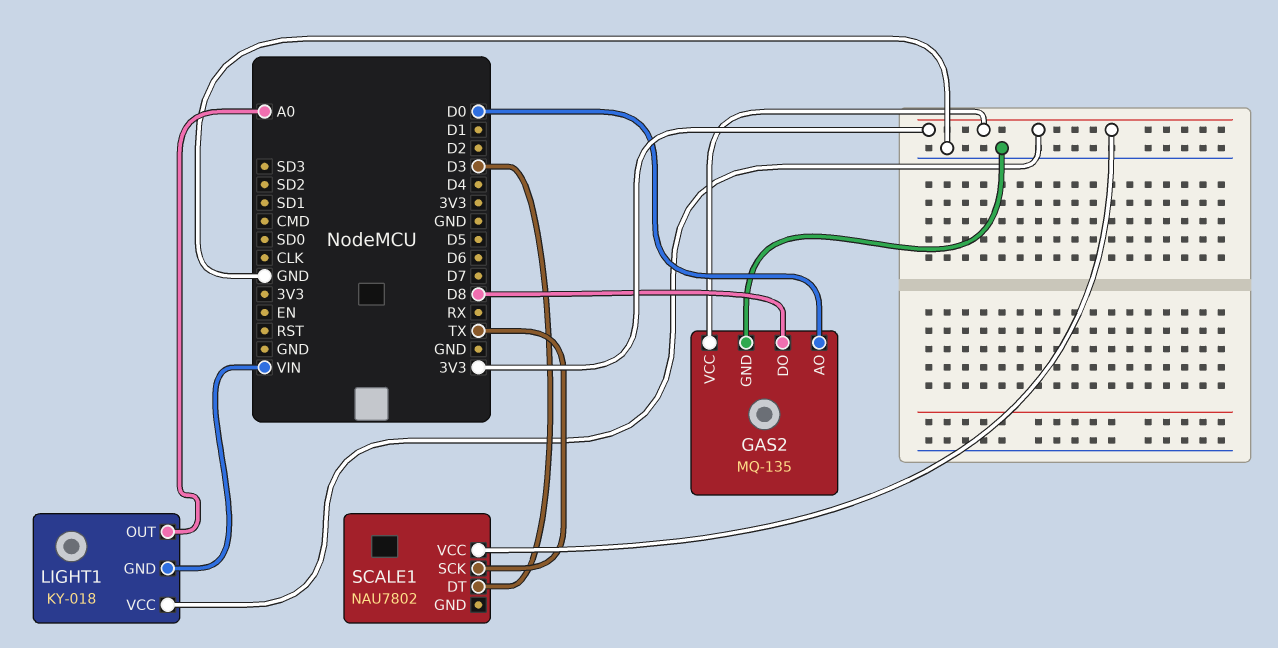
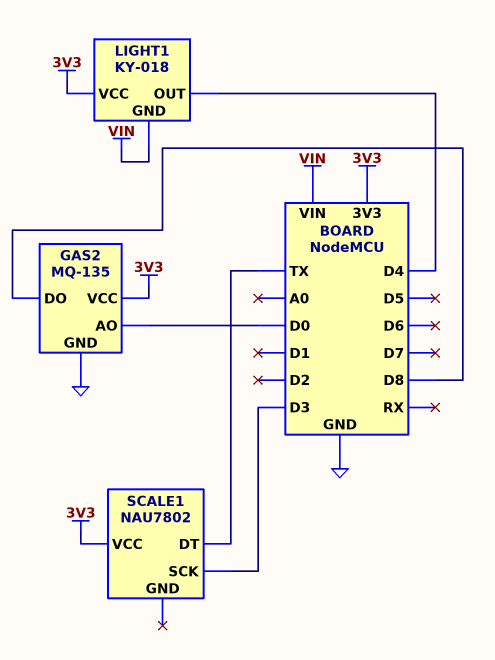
LIGHT1 pin OUT: A0 -> D4
SCALE1 pin DT: D3 -> TX
SCALE1 pin SCK: TX -> D3

